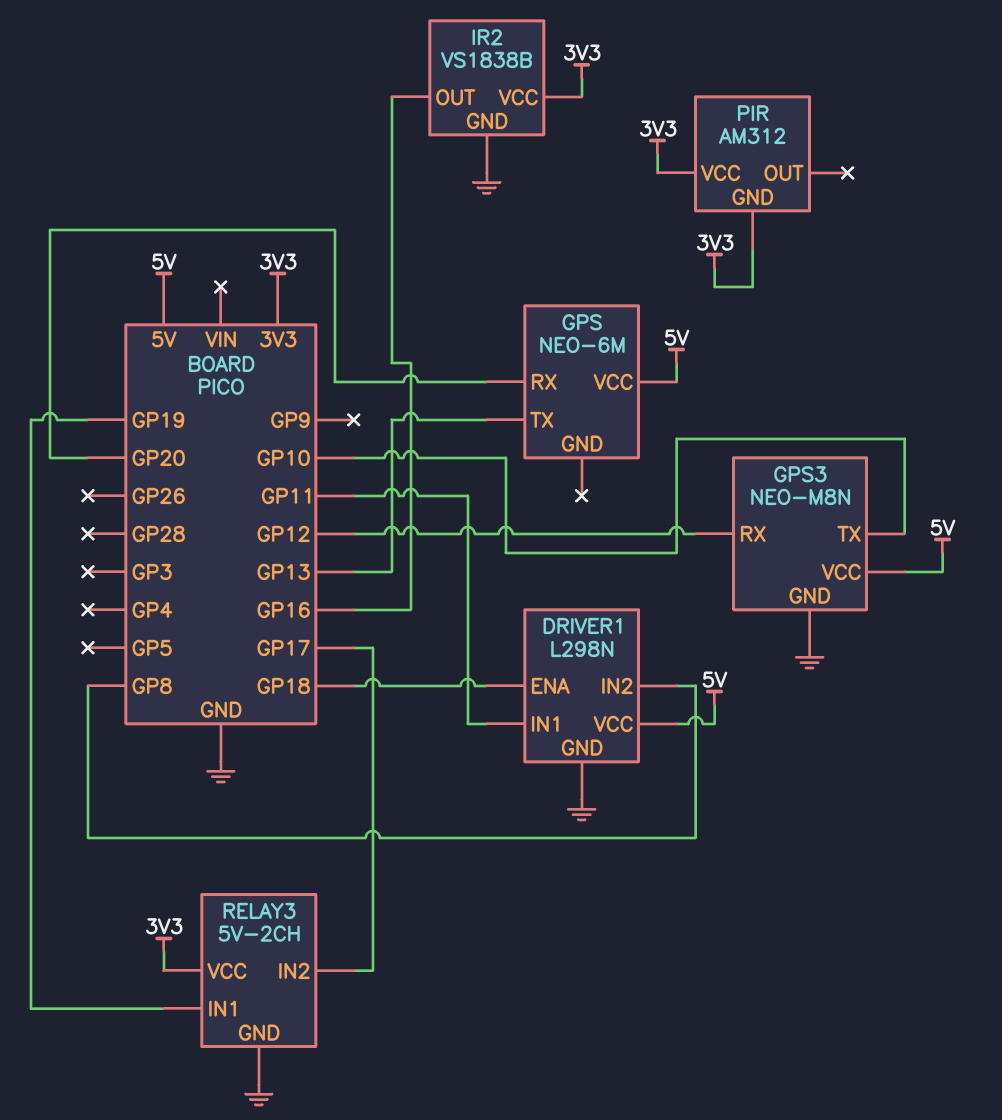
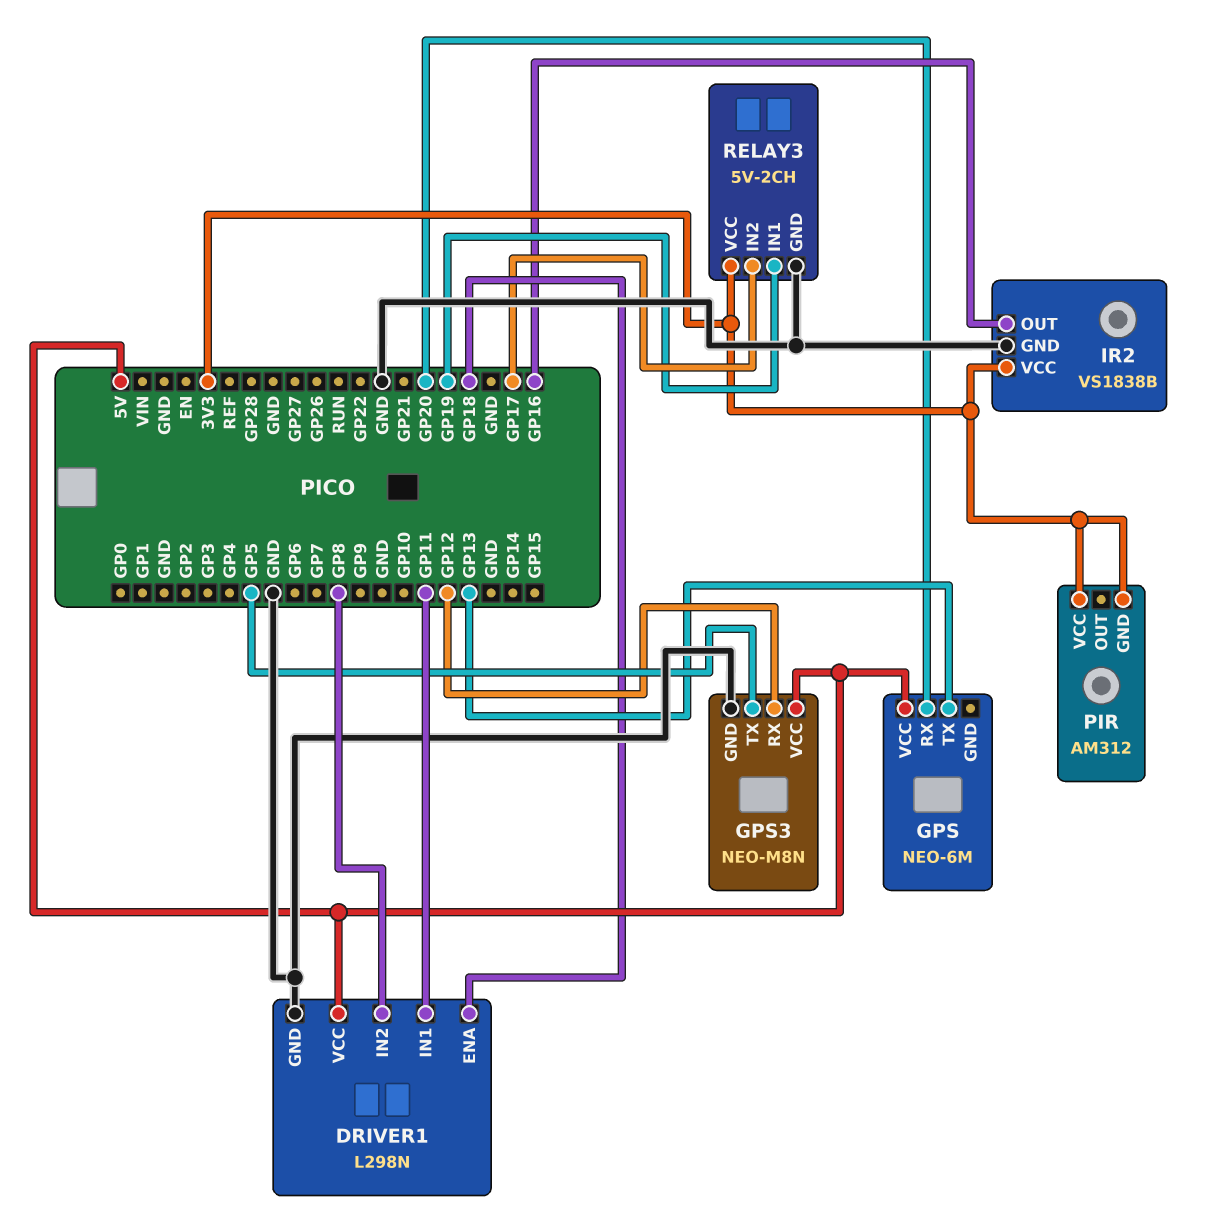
GPS3 pin TX: GP10 -> GP5

